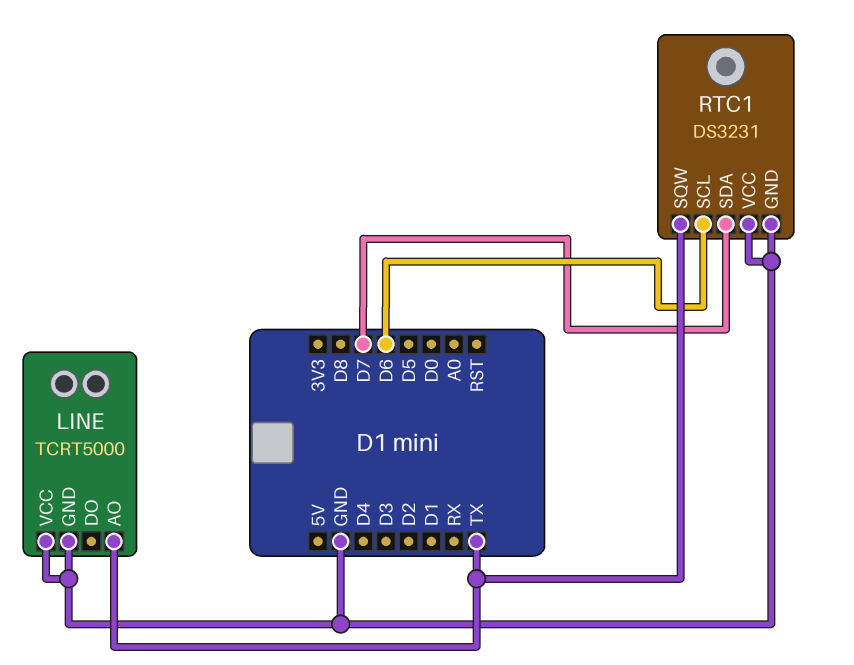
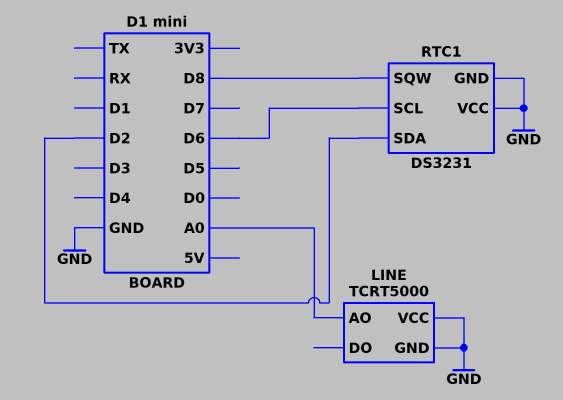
LINE pin AO: TX -> A0
RTC1 pin SDA: D7 -> D2
RTC1 pin SQW: TX -> D8

